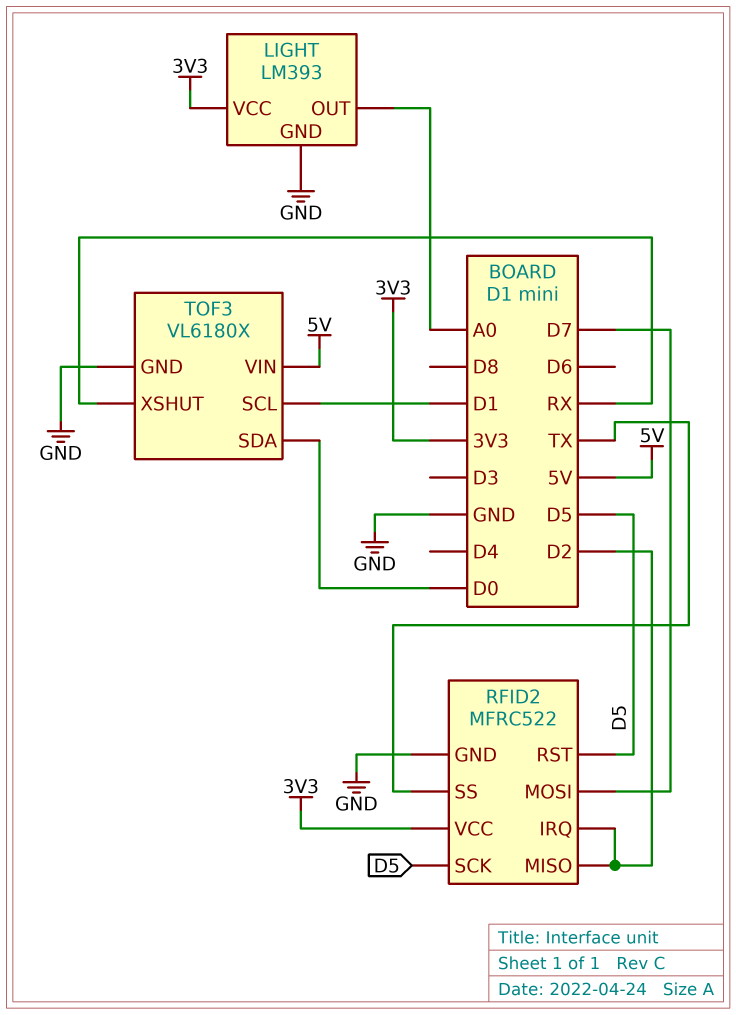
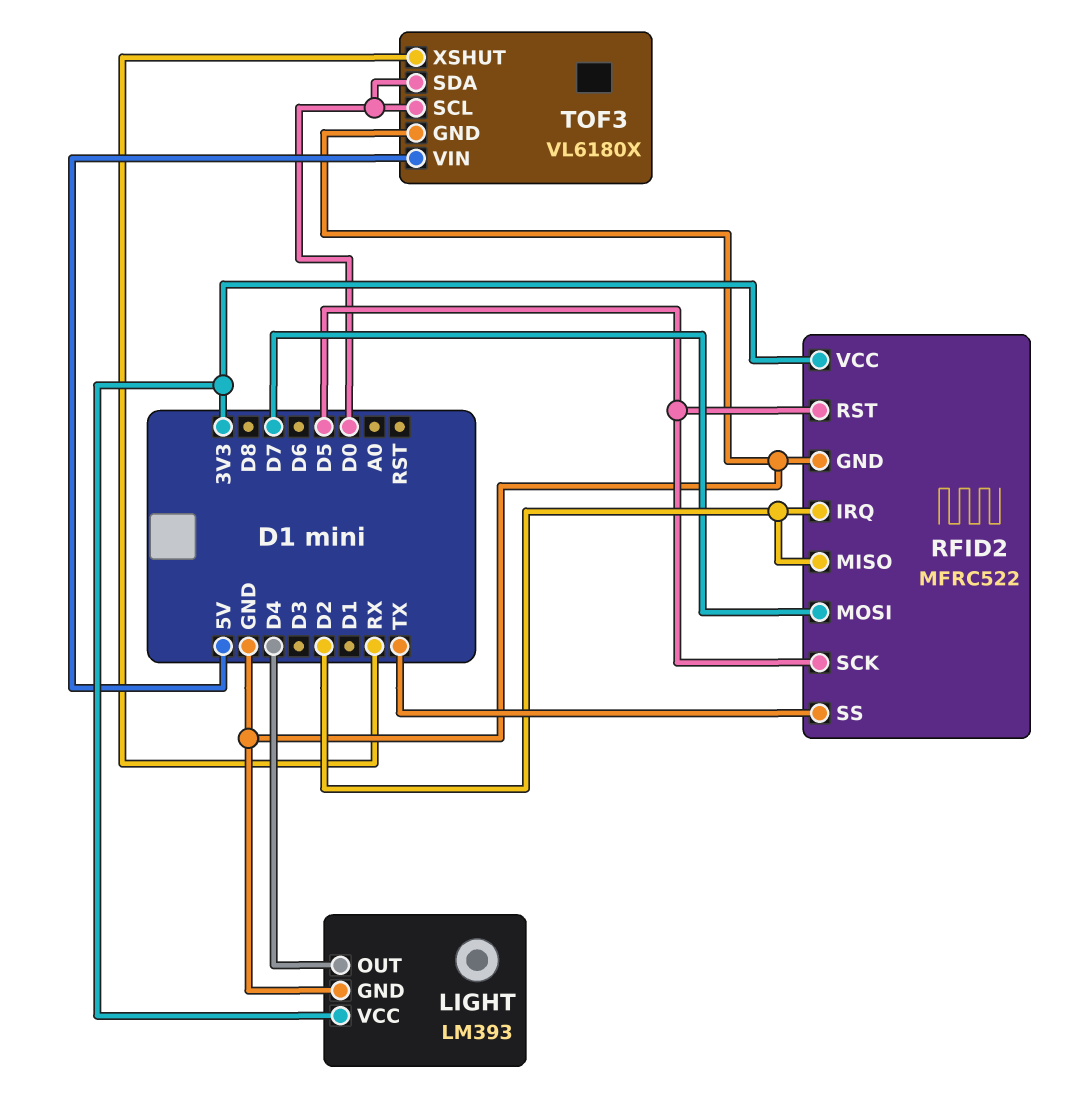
LIGHT pin OUT: A0 -> D4
TOF3 pin SCL: D1 -> D0

